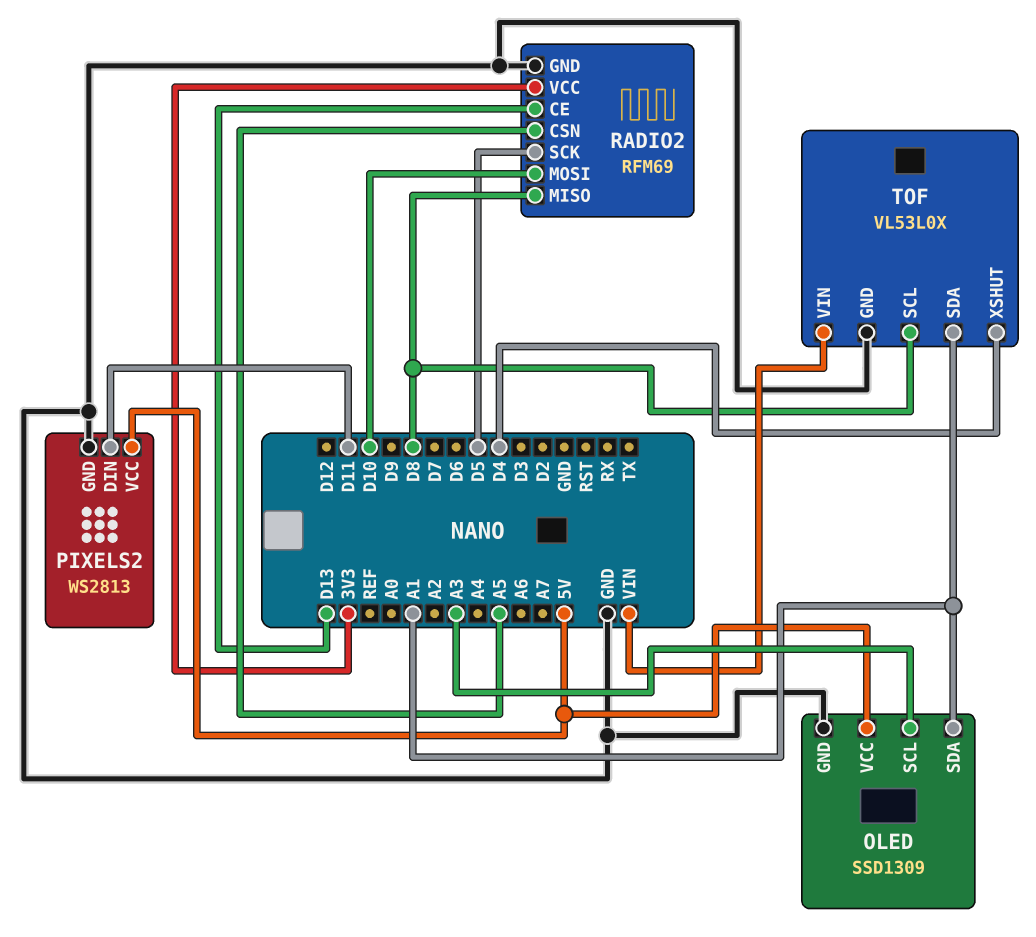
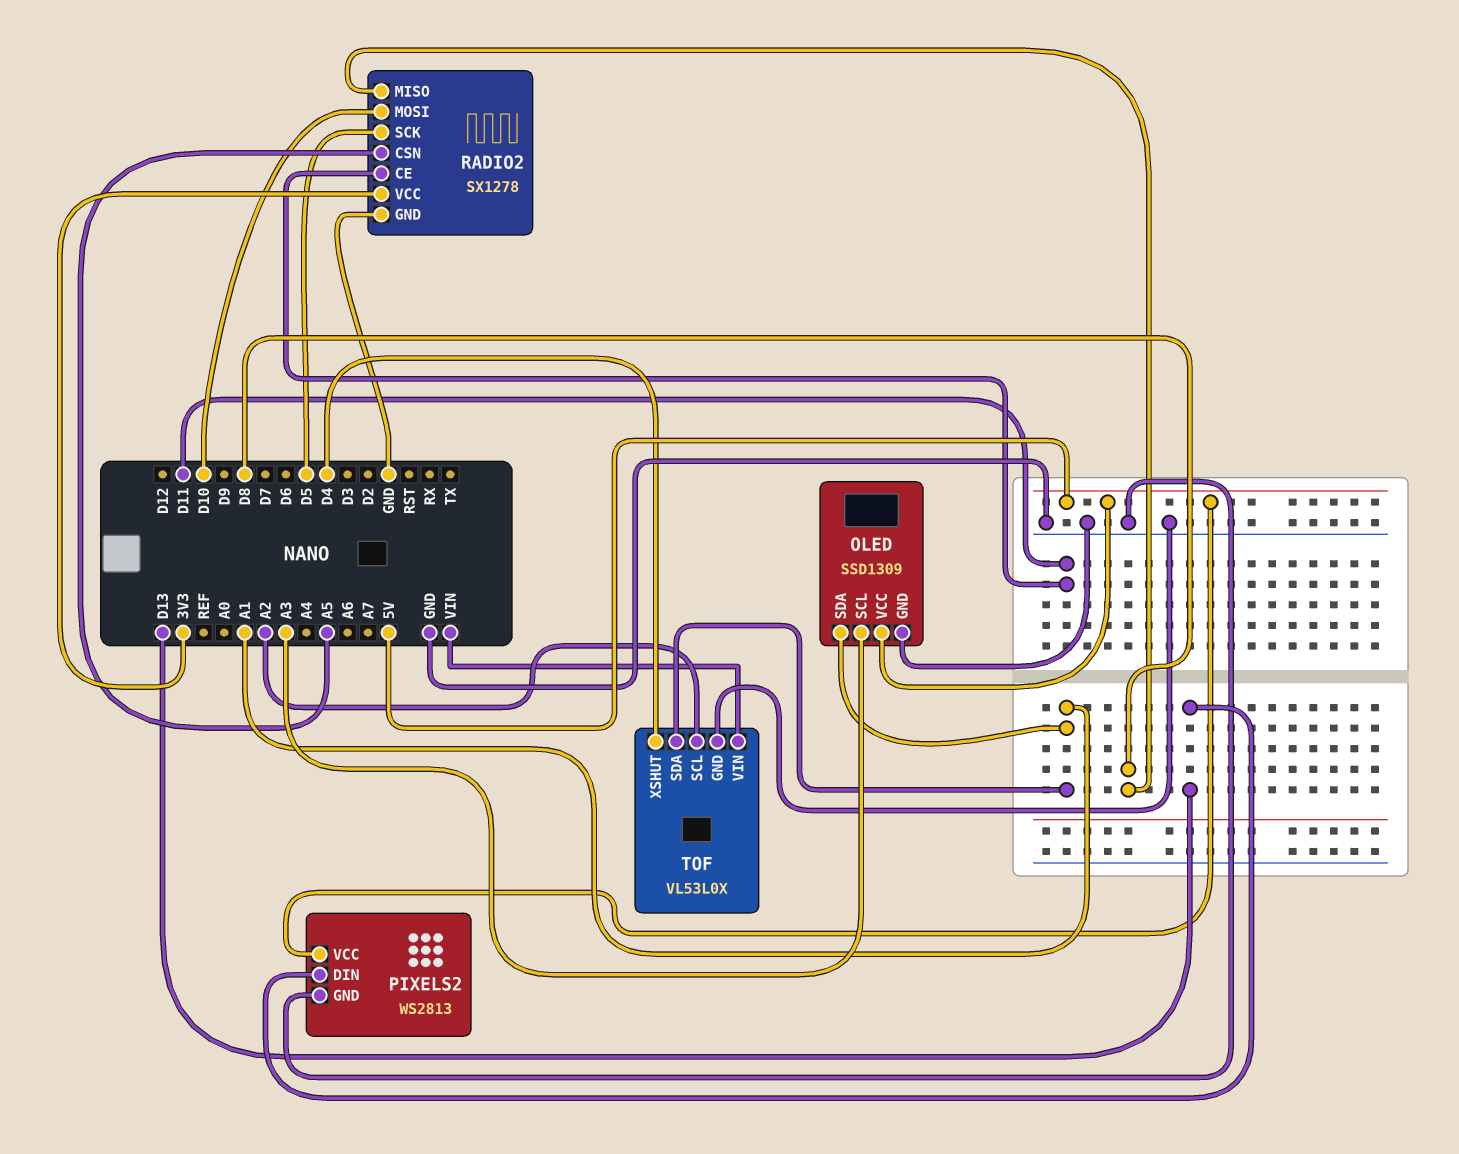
PIXELS2 pin DIN: D11 -> D13
RADIO2: RFM69 -> SX1278
RADIO2 pin CE: D13 -> D11
TOF pin SCL: D8 -> A2

